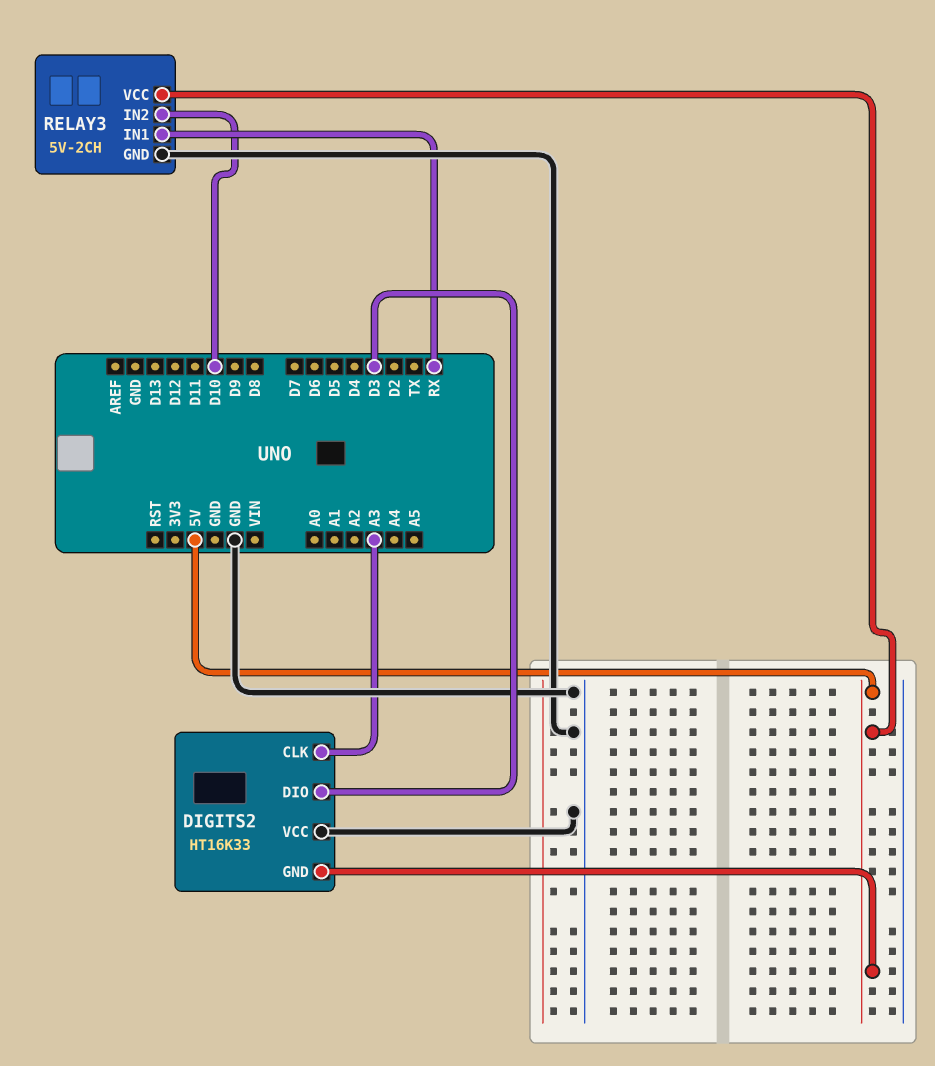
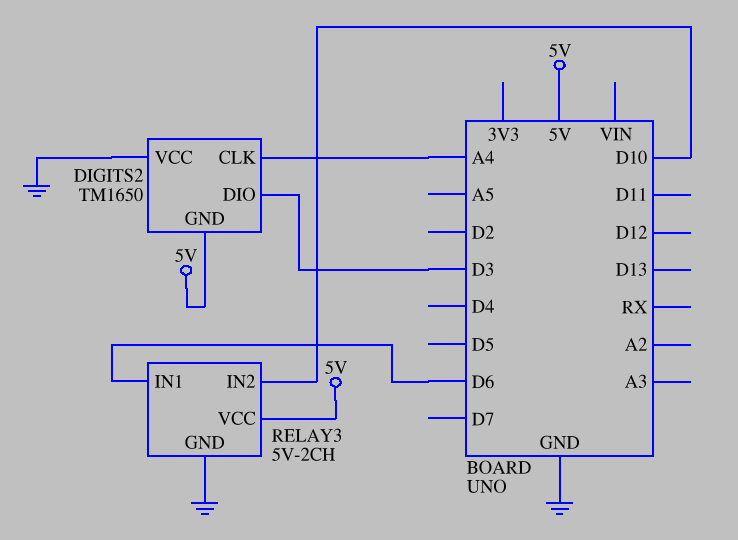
DIGITS2: HT16K33 -> TM1650
DIGITS2 pin CLK: A3 -> A4
RELAY3 pin IN1: RX -> D6

